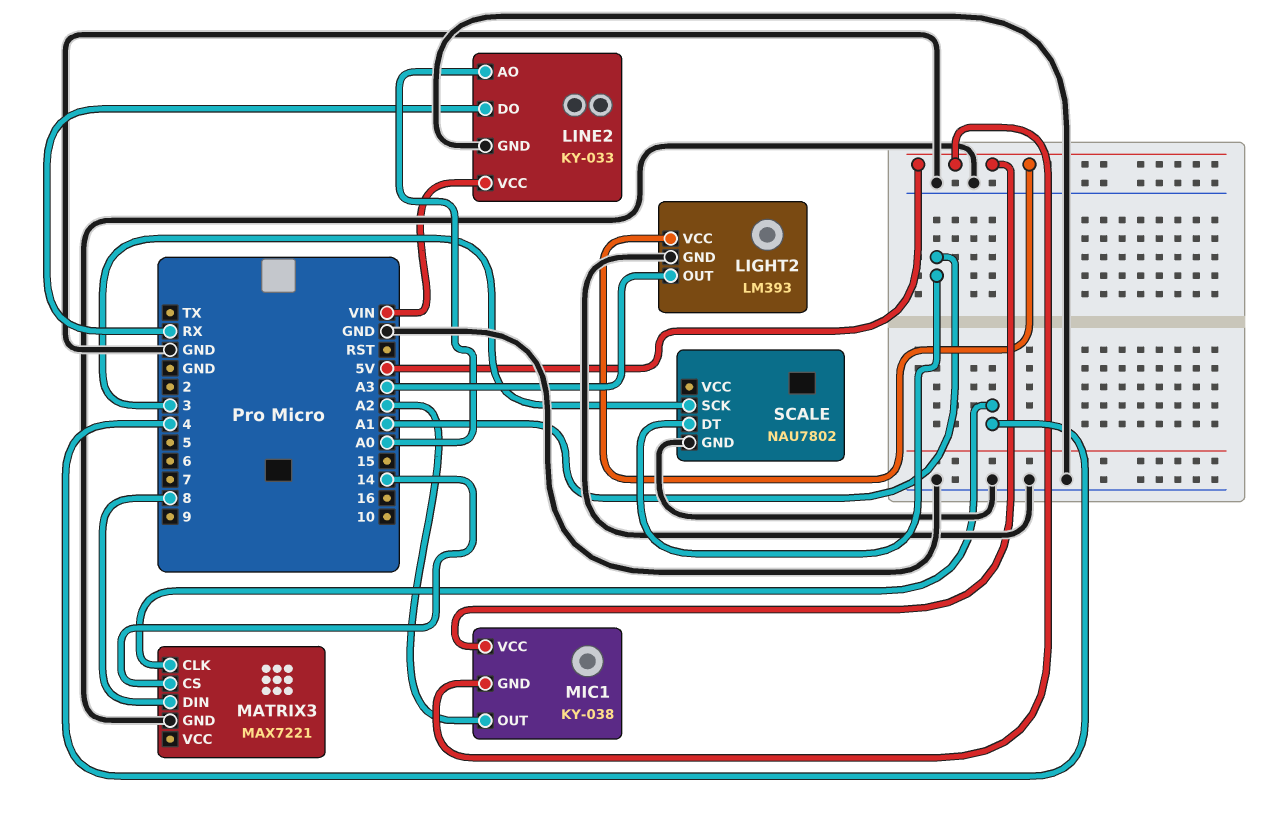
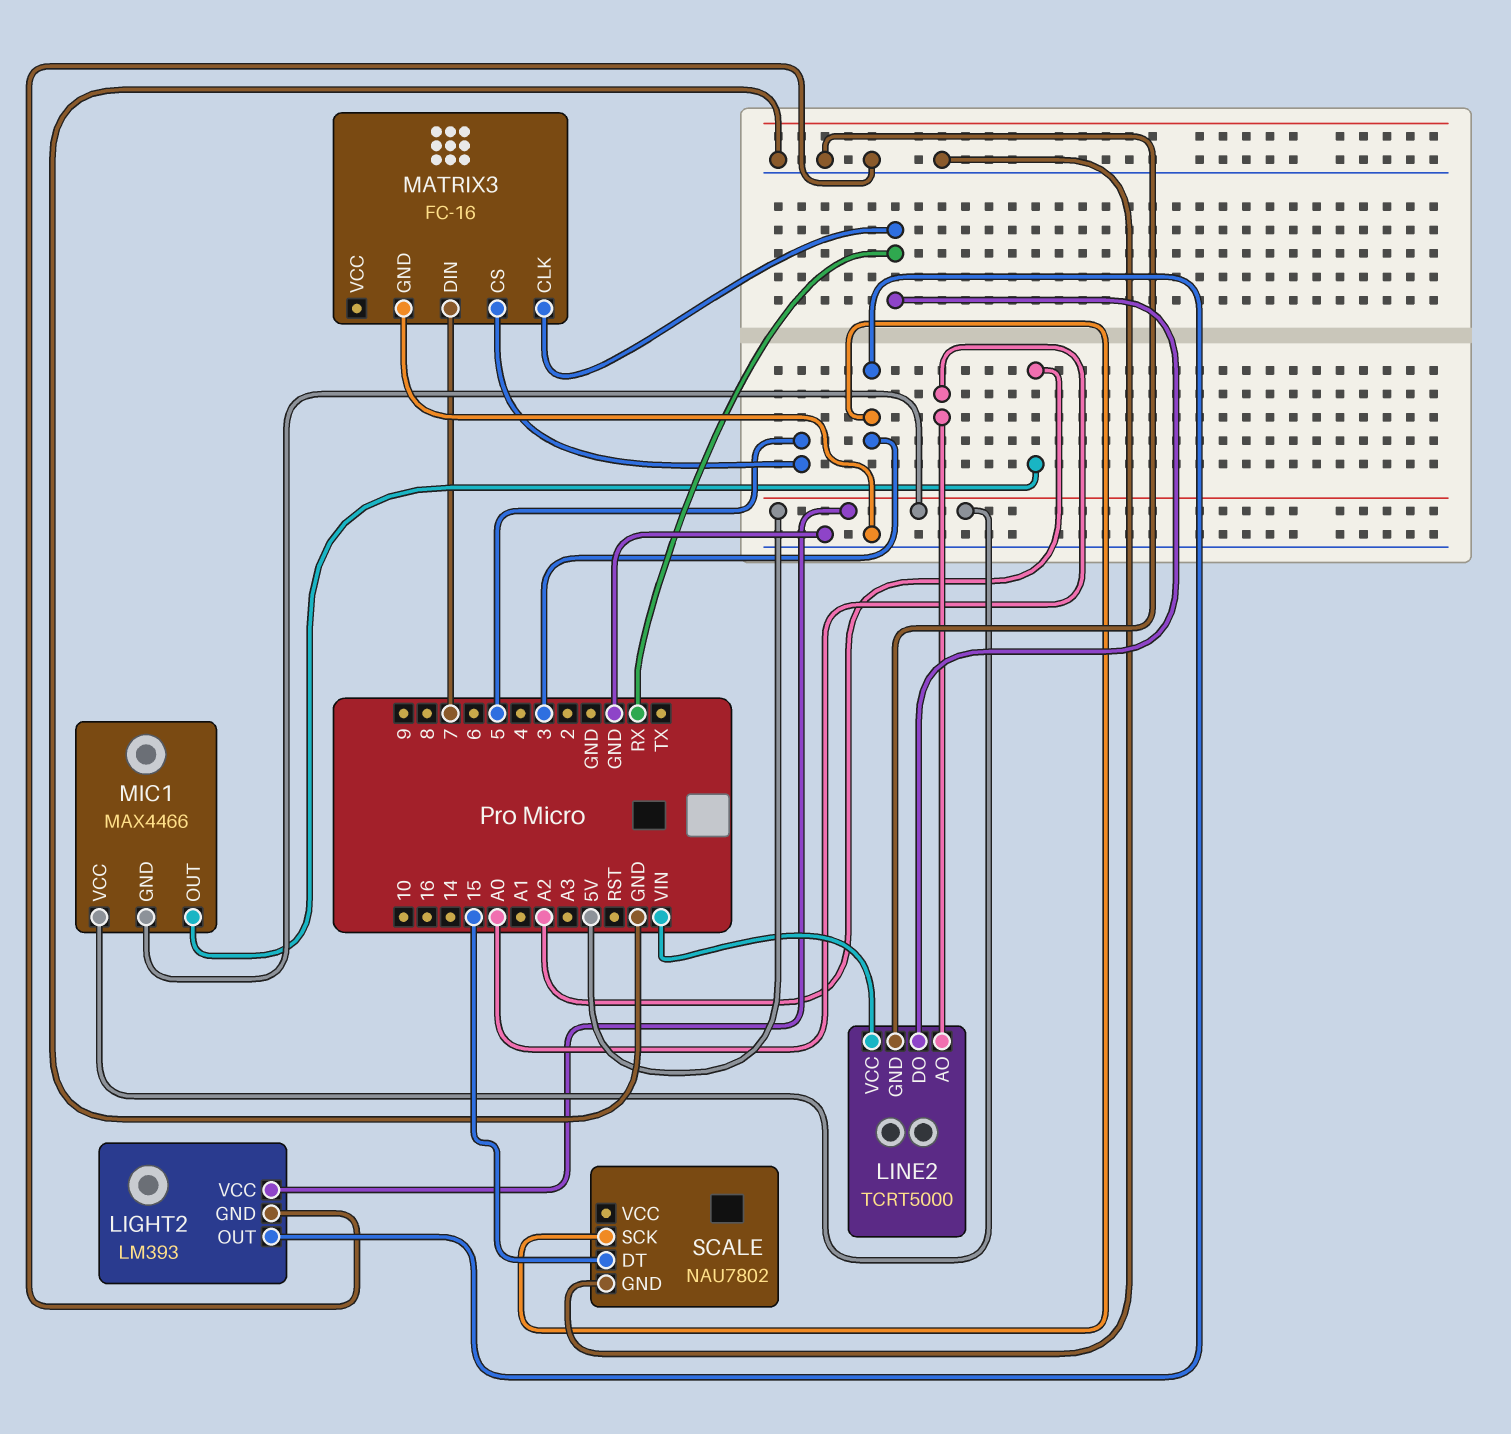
LIGHT2 pin OUT: A3 -> 3
LINE2: KY-033 -> TCRT5000
MATRIX3: MAX7221 -> FC-16
MATRIX3 pin CLK: 4 -> RX
MATRIX3 pin CS: 14 -> 5
MATRIX3 pin DIN: 8 -> 7
MIC1: KY-038 -> MAX4466
SCALE pin DT: A1 -> 15

